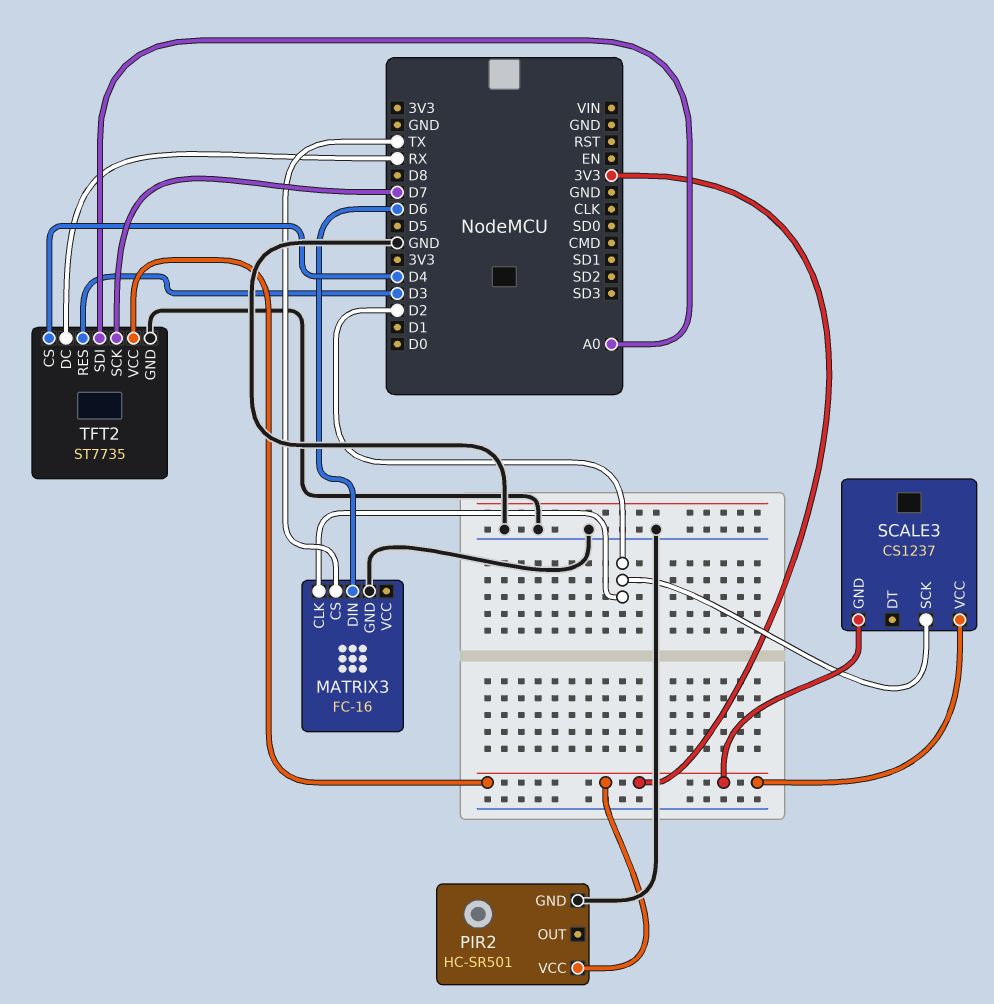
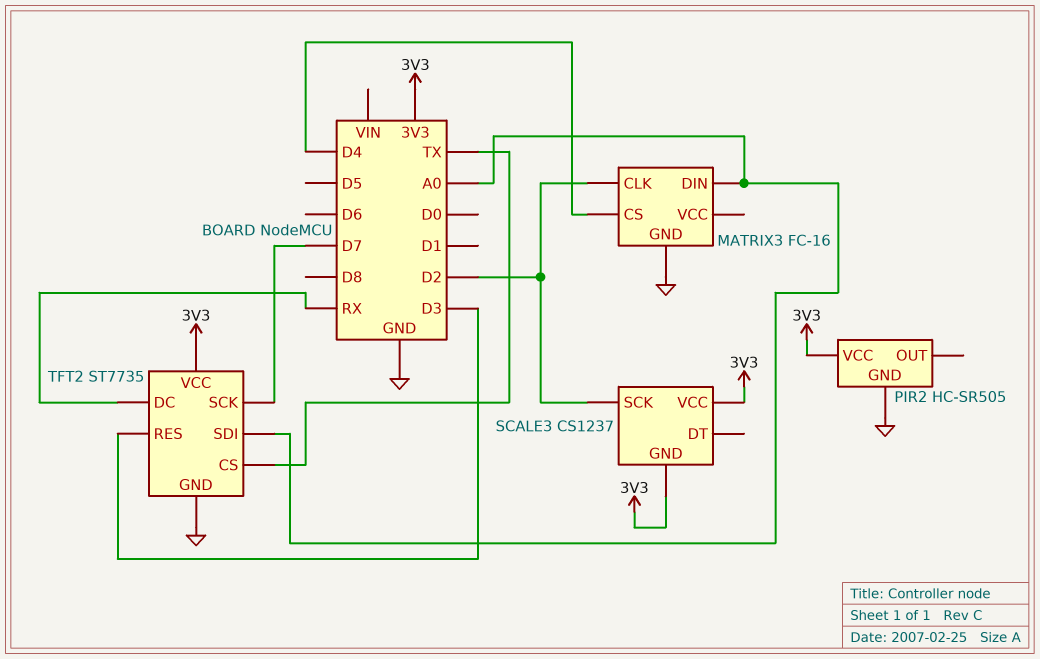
MATRIX3 pin CS: TX -> D4
MATRIX3 pin DIN: D6 -> A0
PIR2: HC-SR501 -> HC-SR505
TFT2 pin CS: D4 -> TX

